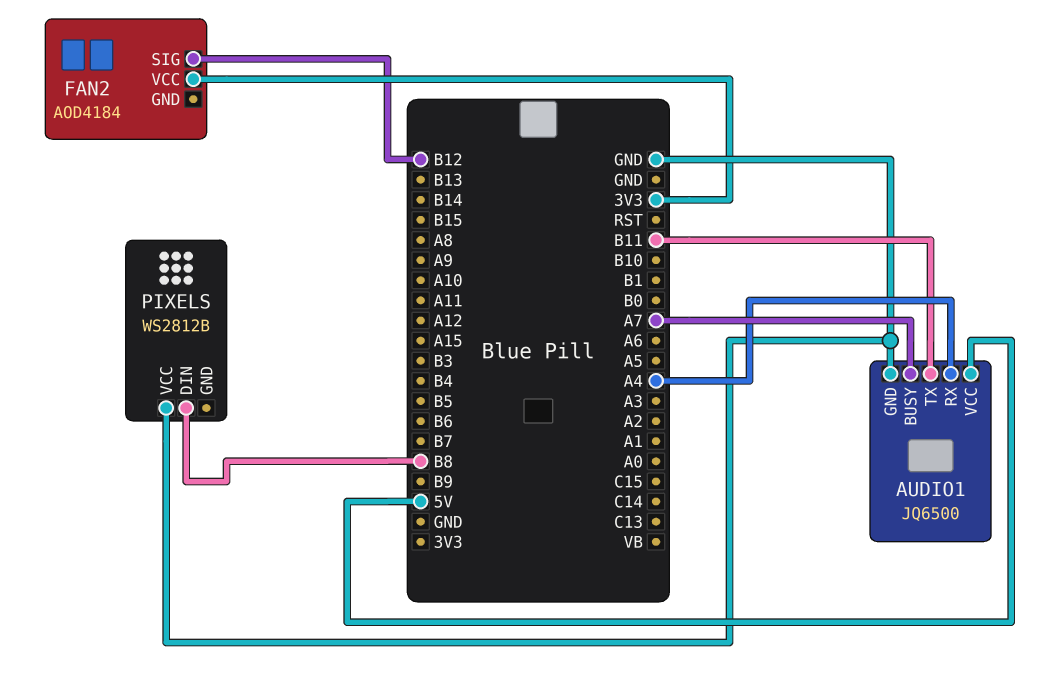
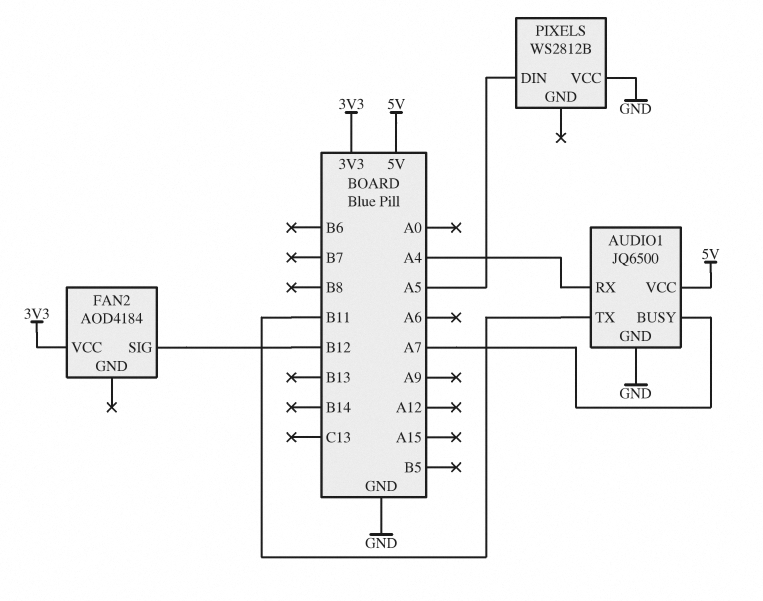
PIXELS pin DIN: B8 -> A5

